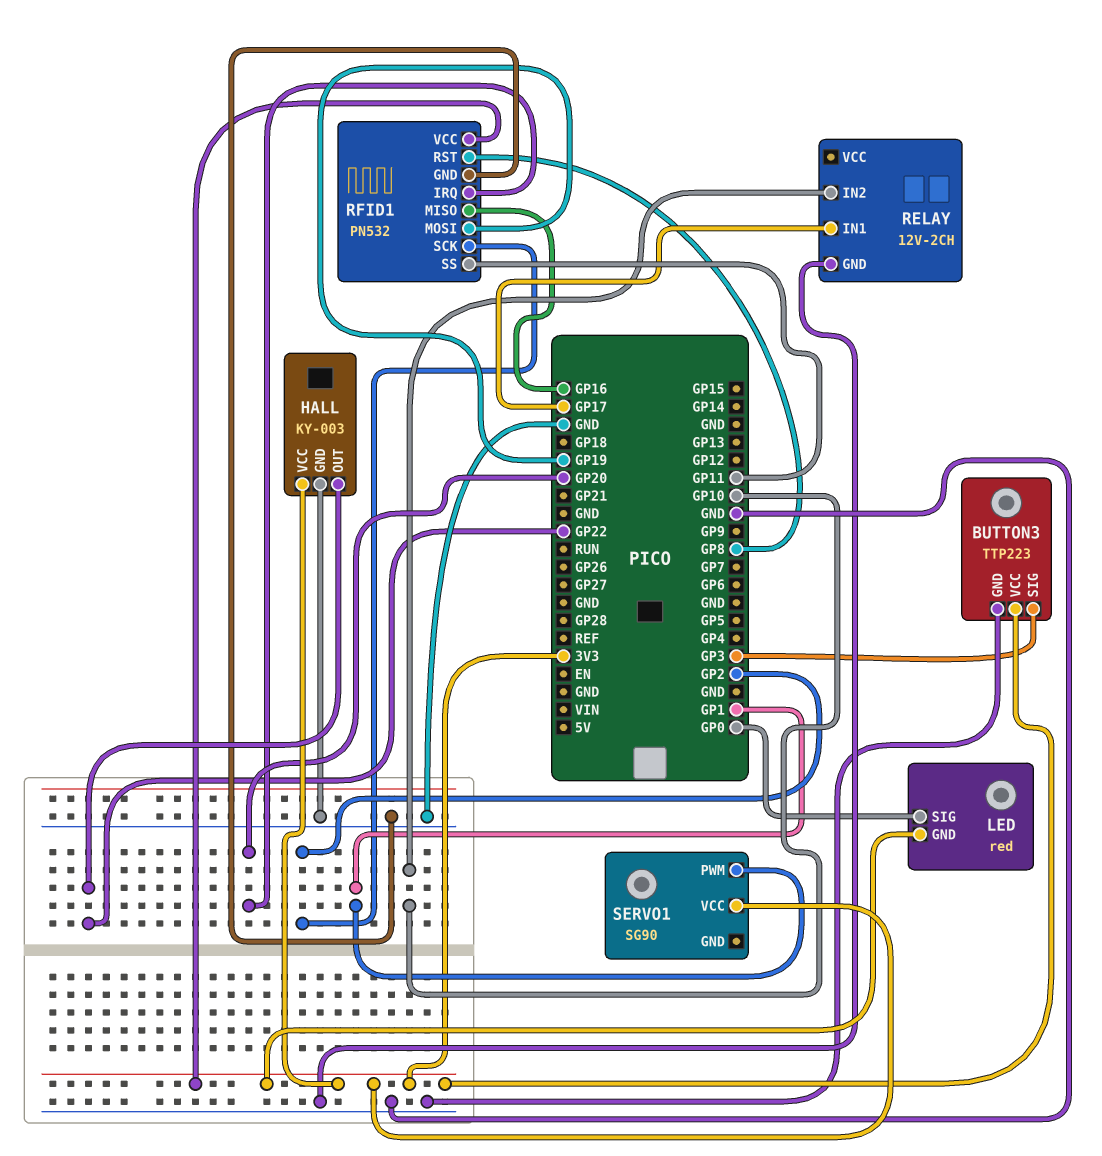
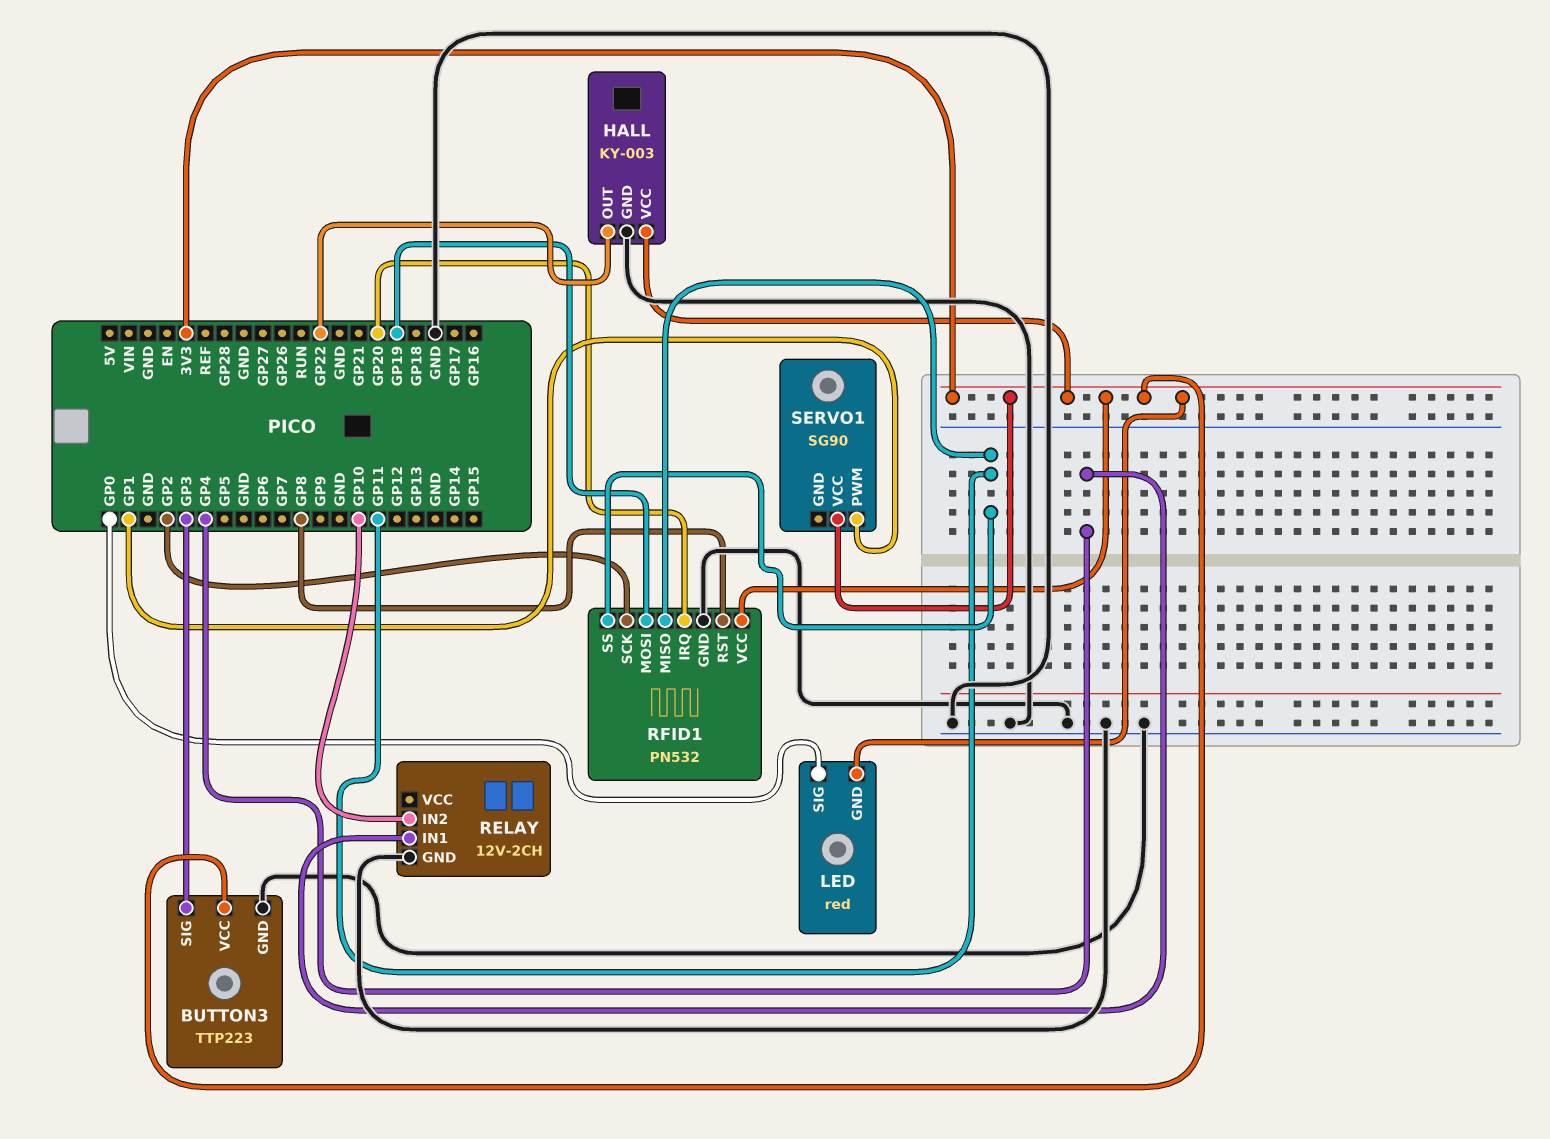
RELAY pin IN1: GP17 -> GP4
RFID1 pin MISO: GP16 -> GP11

